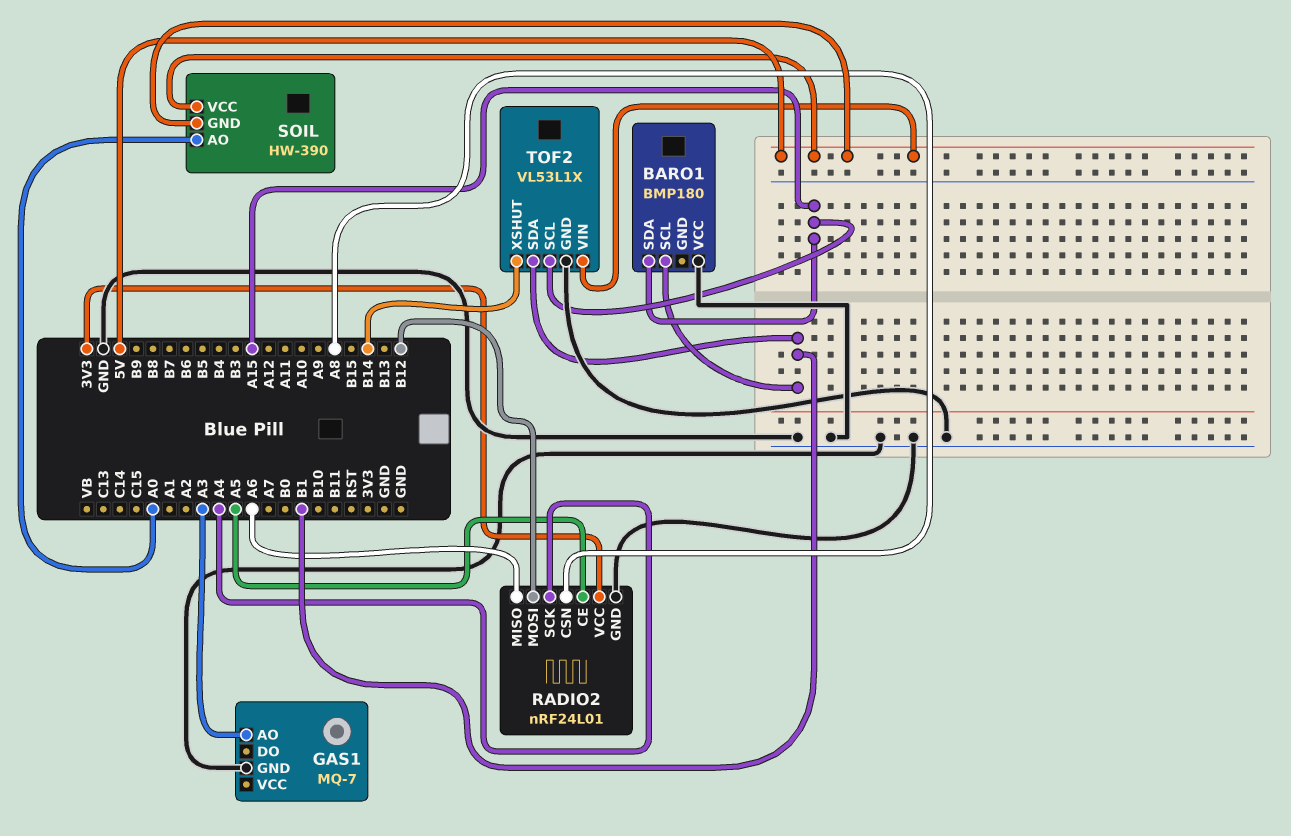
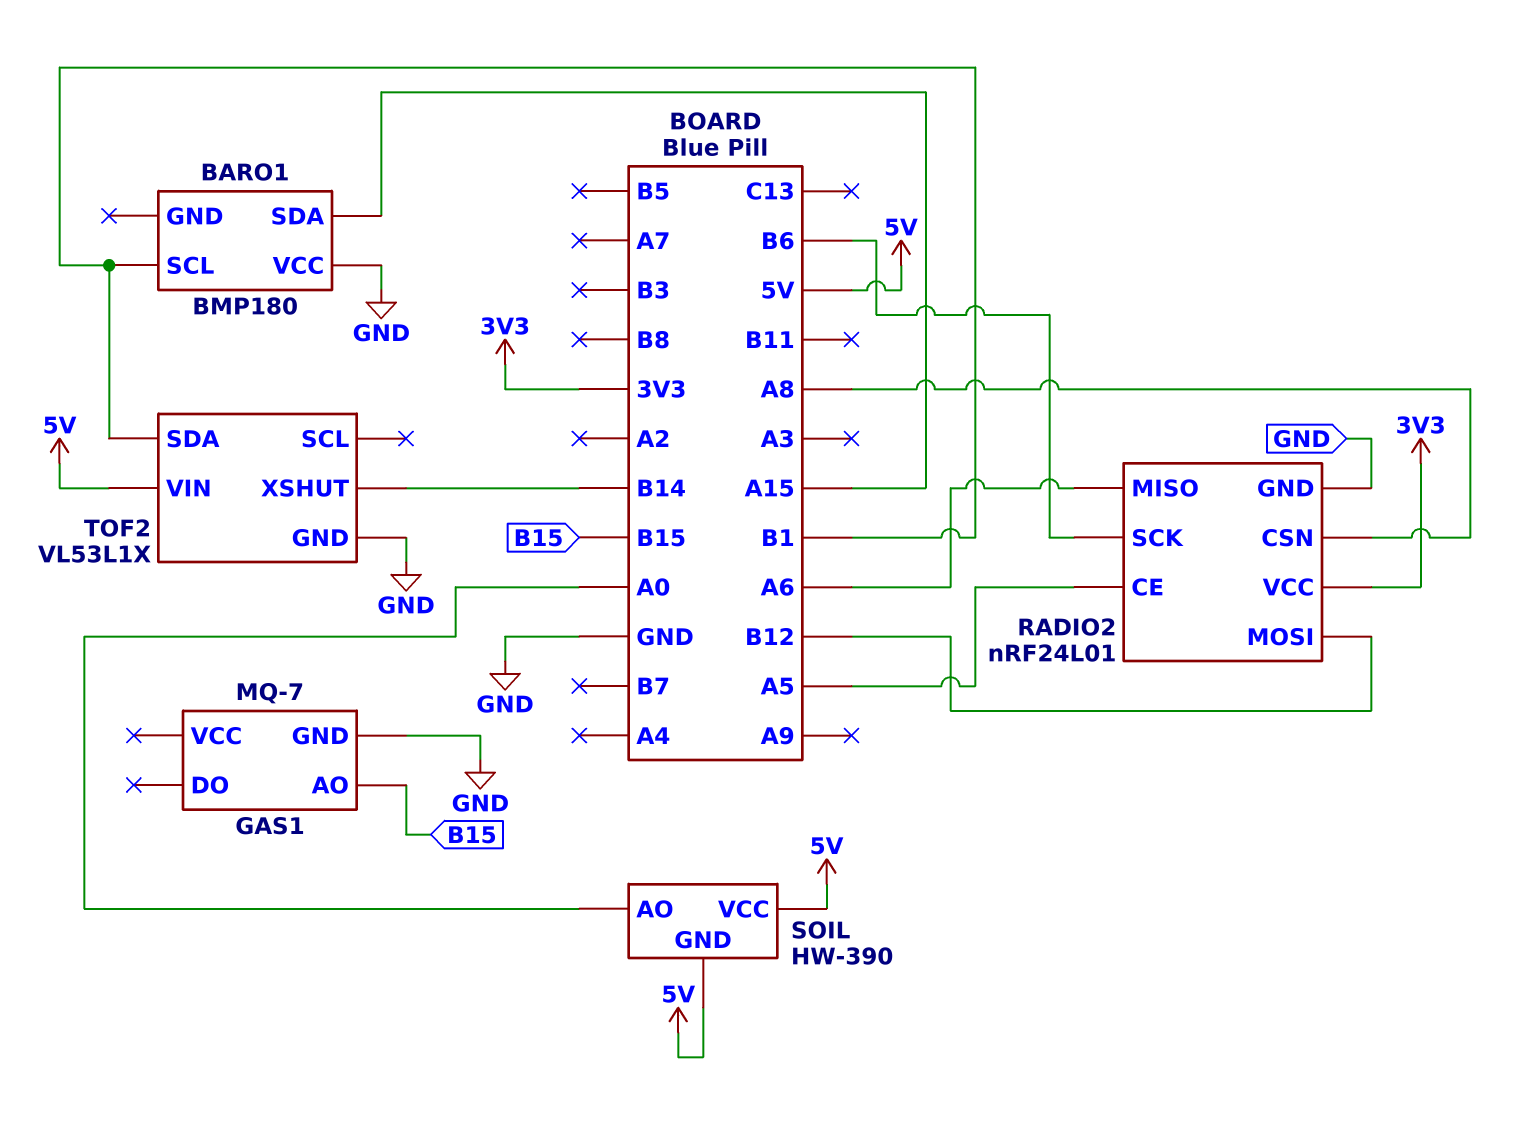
GAS1 pin AO: A3 -> B15
RADIO2 pin SCK: A4 -> B6
TOF2 pin SCL: A15 -> none

